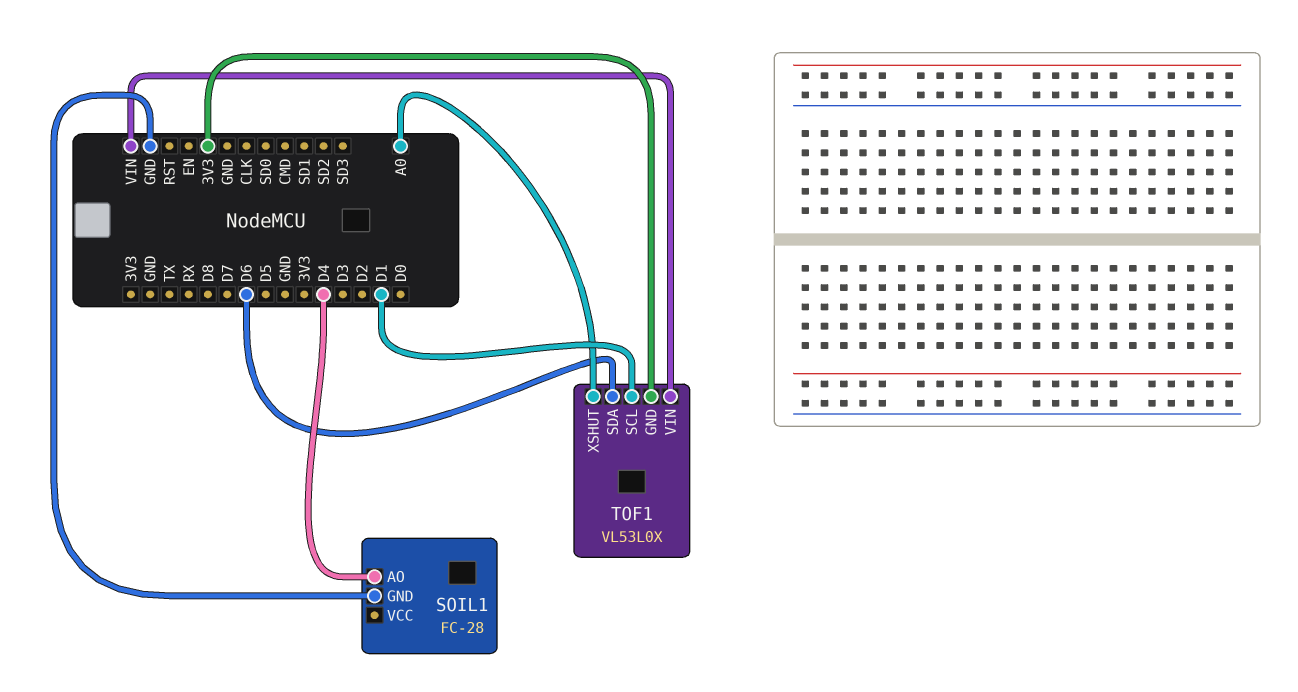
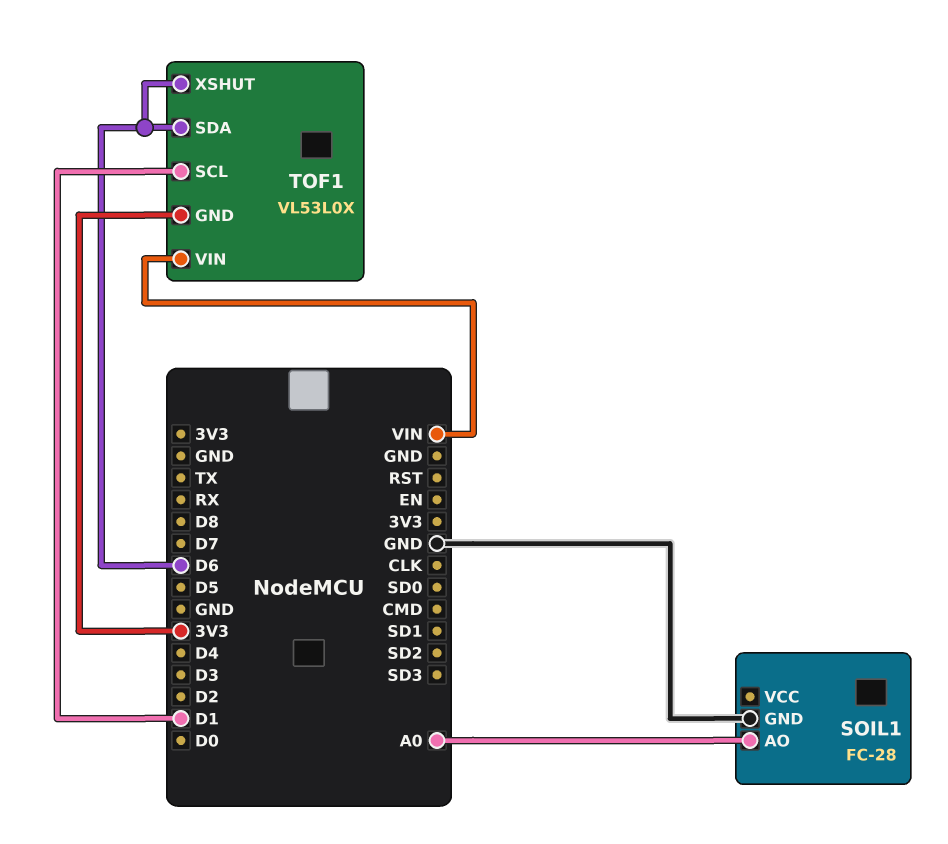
SOIL1 pin AO: D4 -> A0
TOF1 pin XSHUT: A0 -> D6

